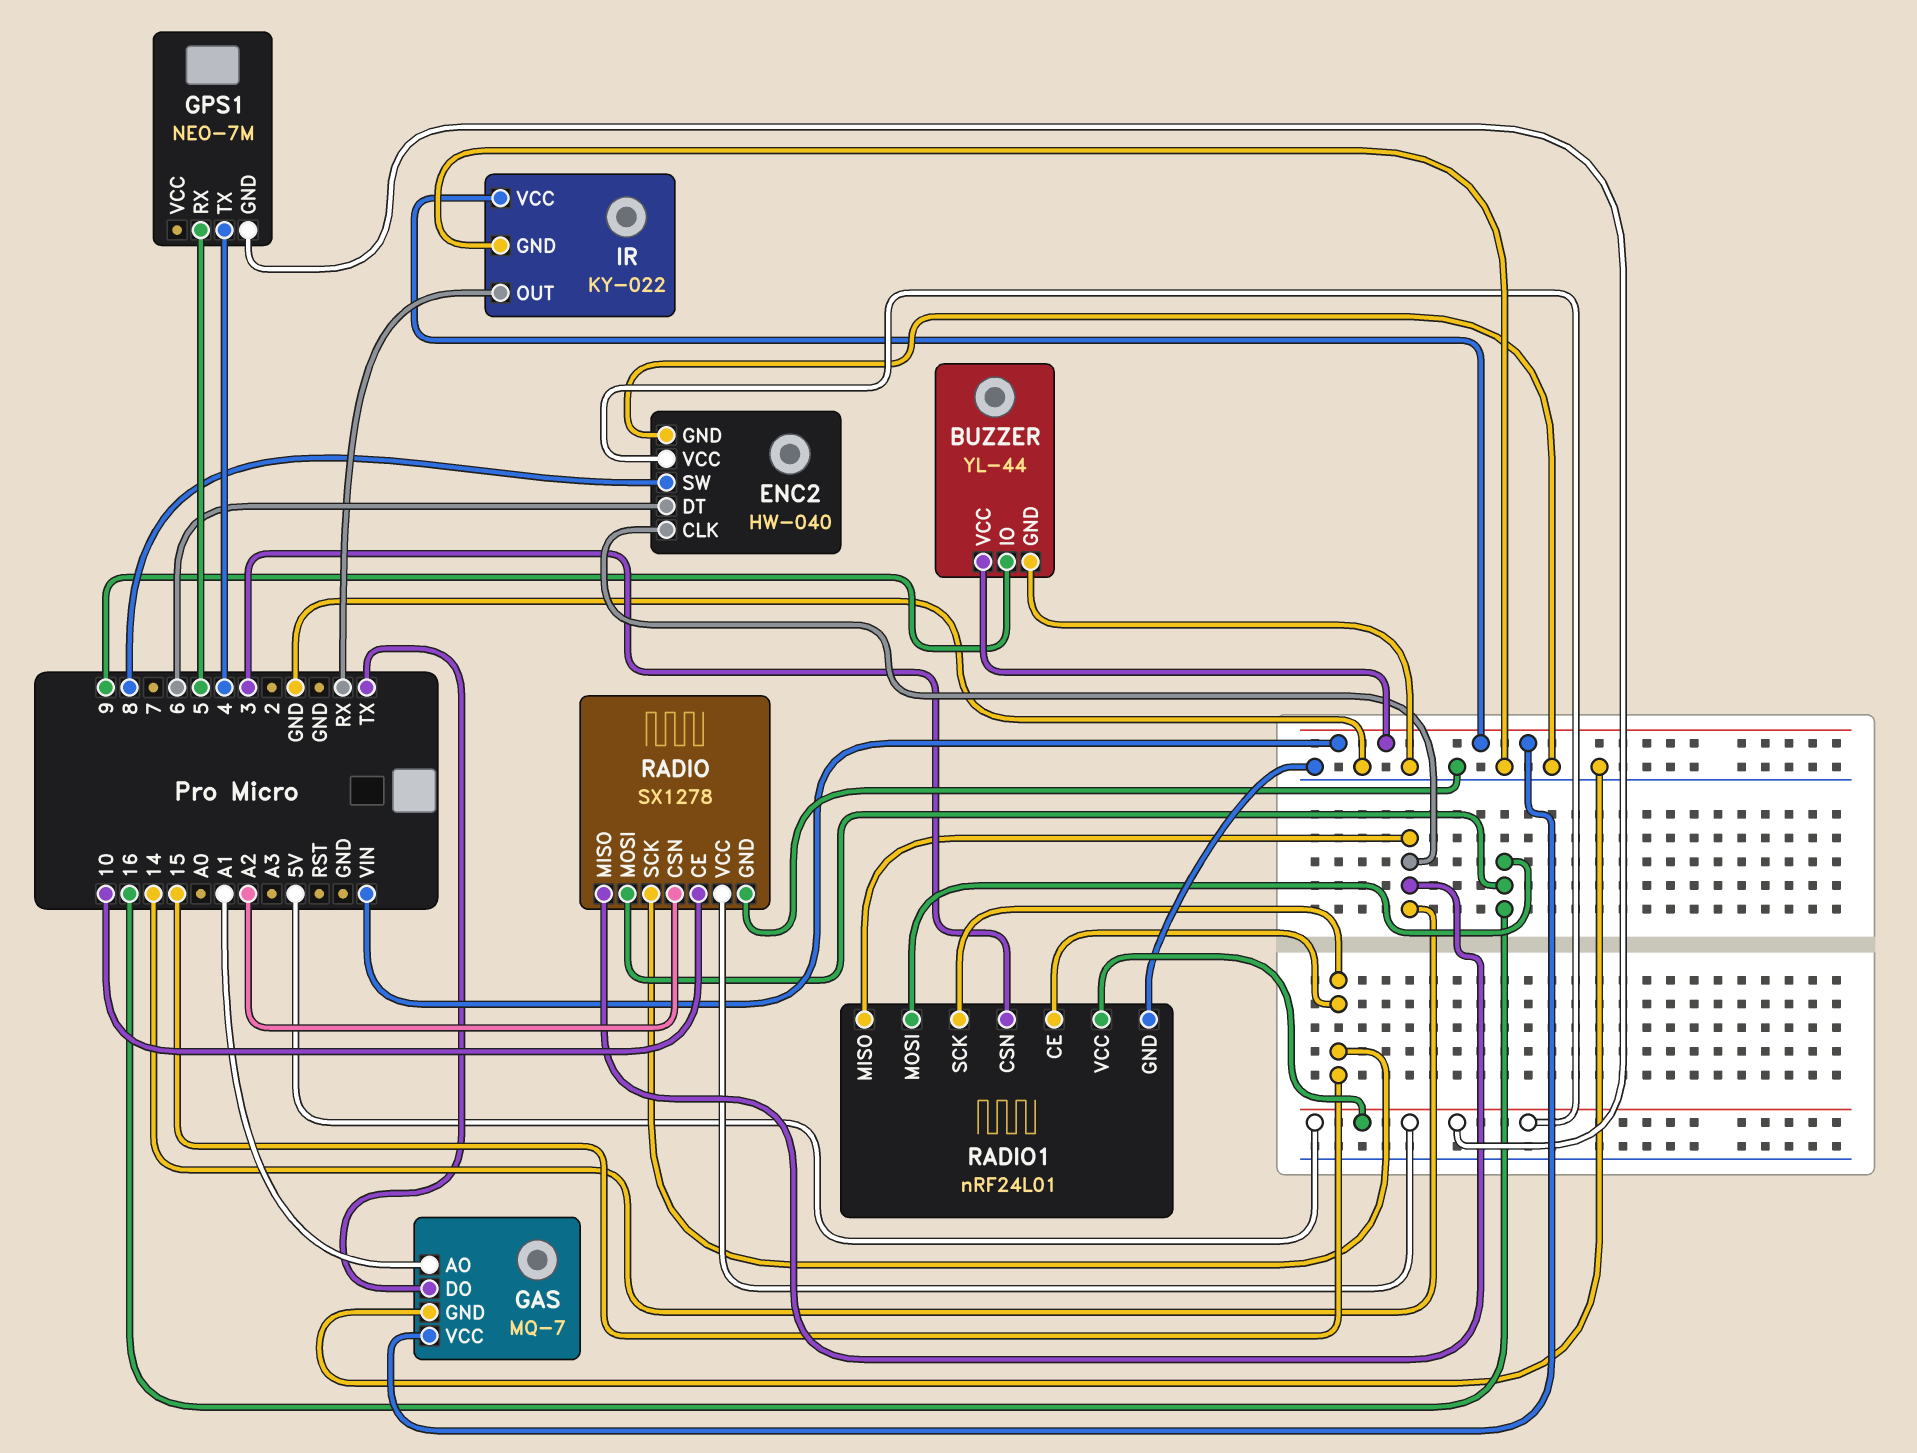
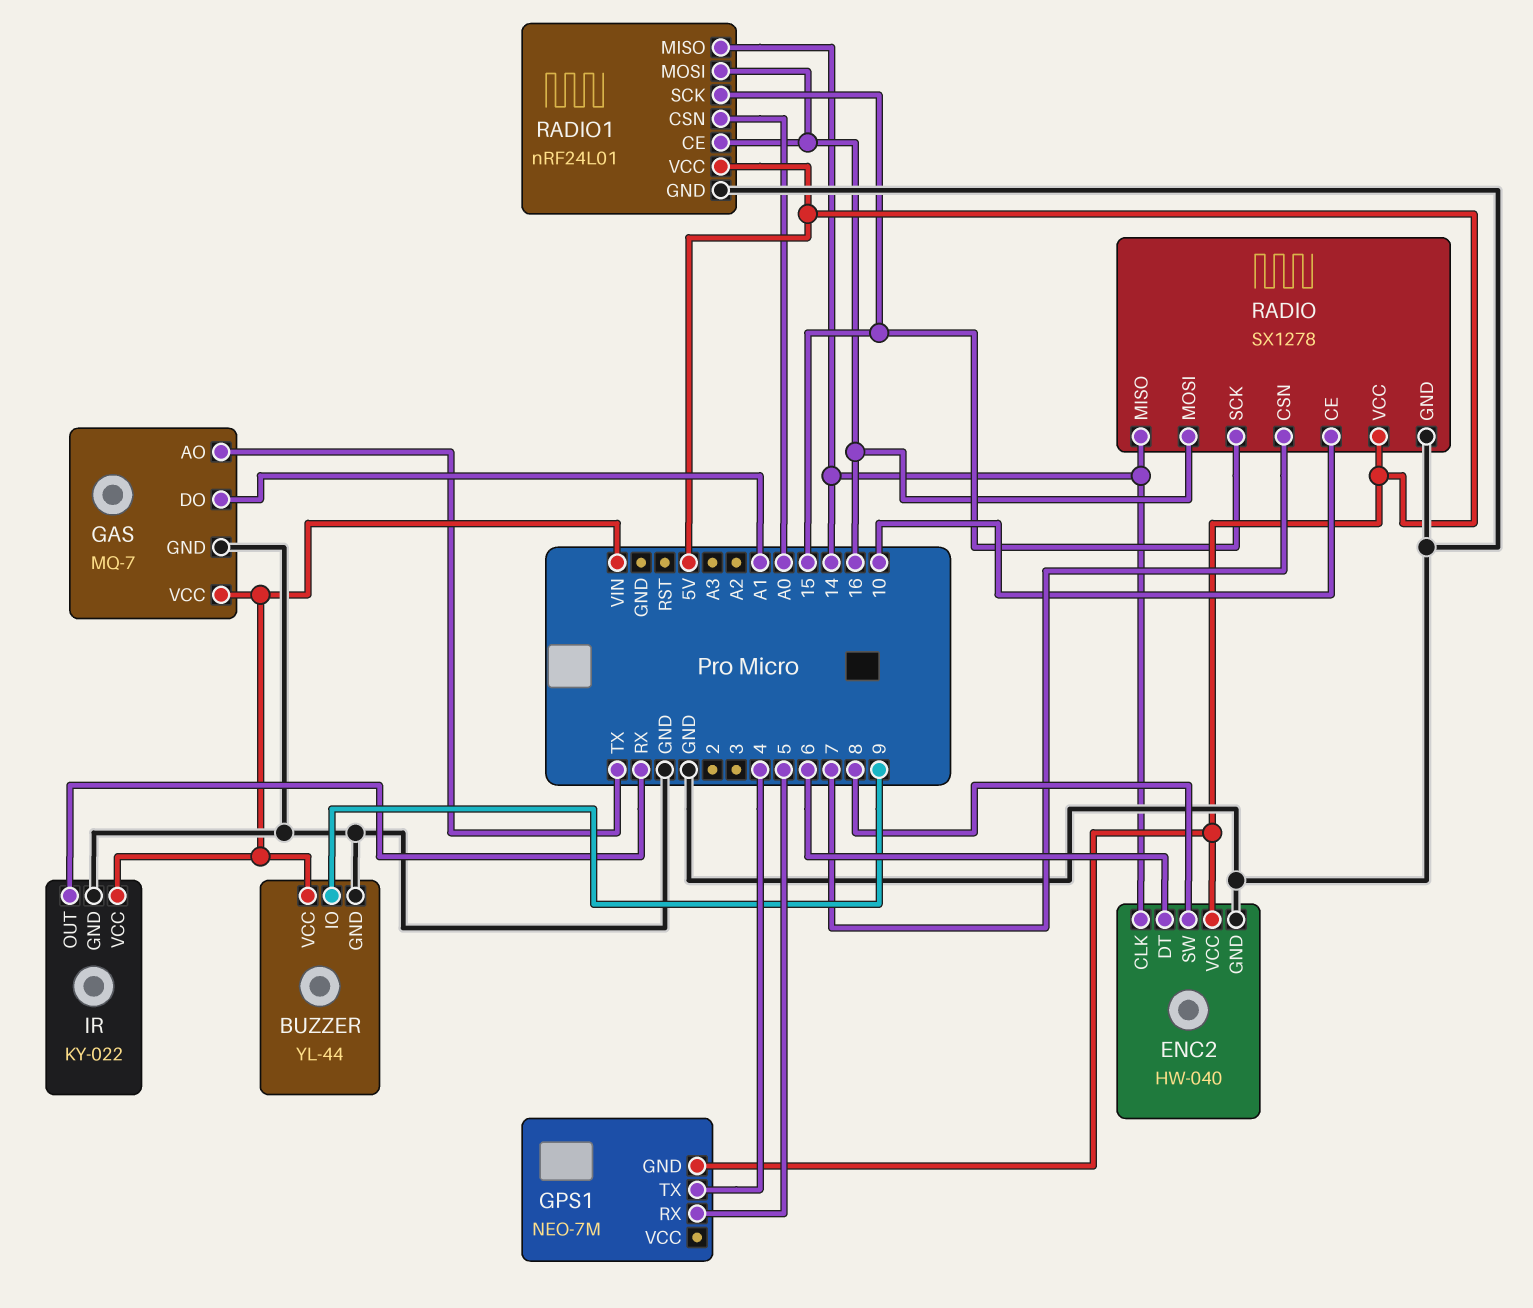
GAS pin AO: A1 -> TX
GAS pin DO: TX -> A1
RADIO pin CSN: A2 -> 7
RADIO1 pin CE: 15 -> 16
RADIO1 pin CSN: 3 -> A0

